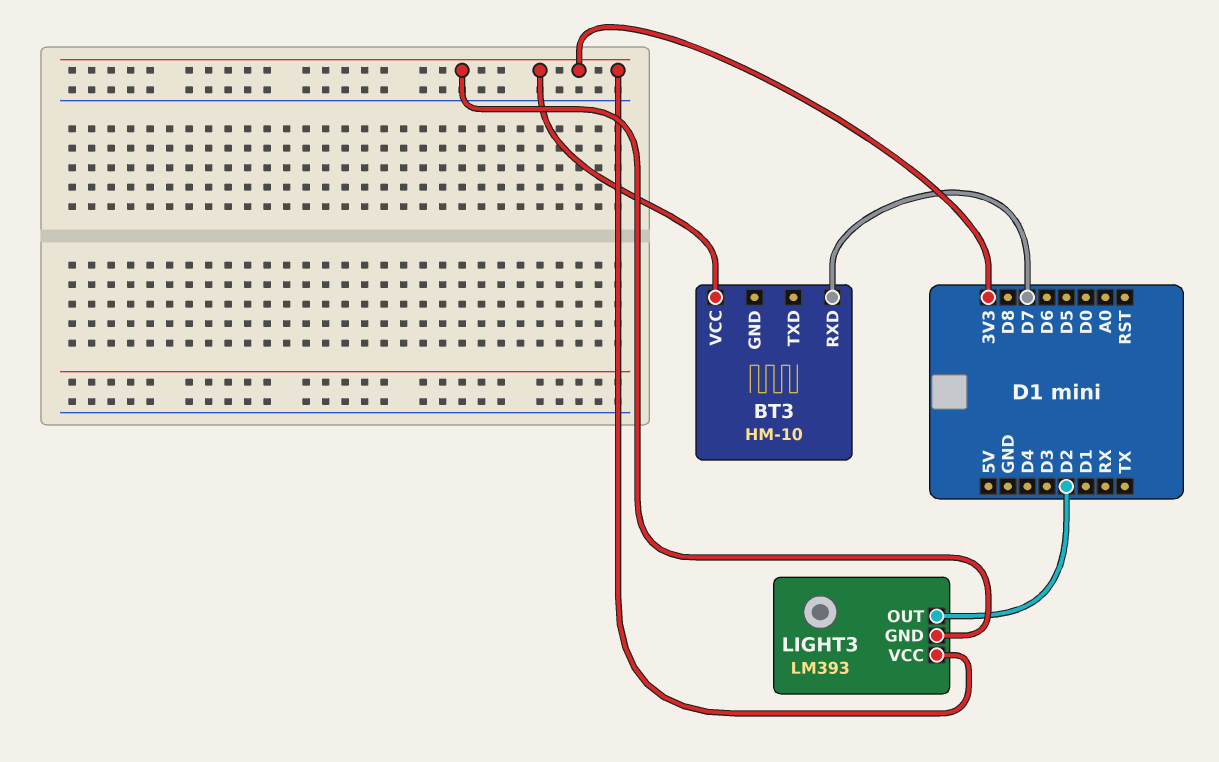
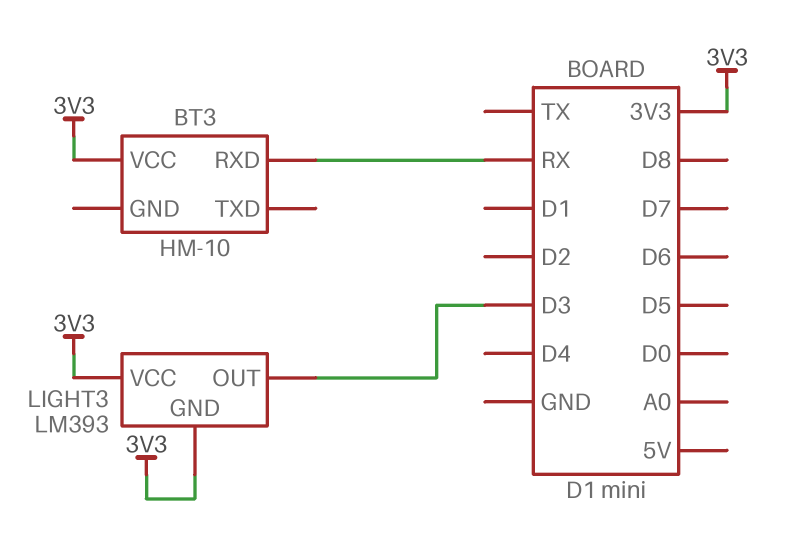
BT3 pin RXD: D7 -> RX
LIGHT3 pin OUT: D2 -> D3

